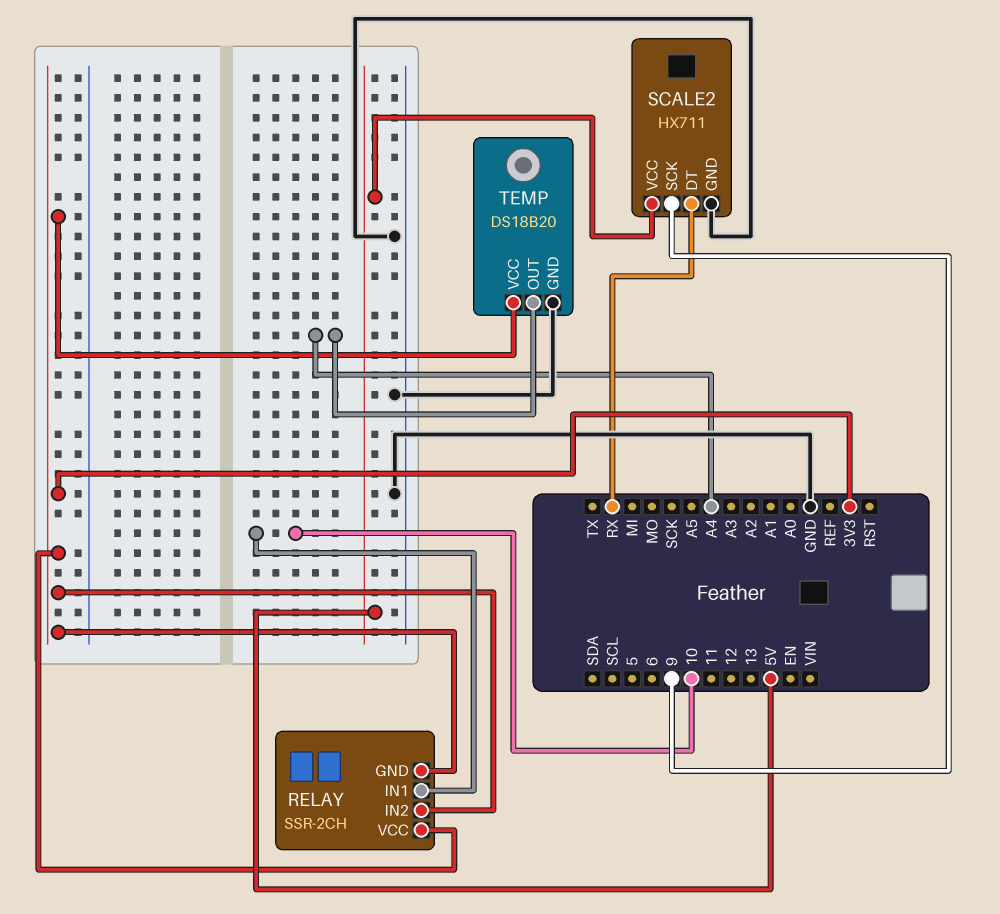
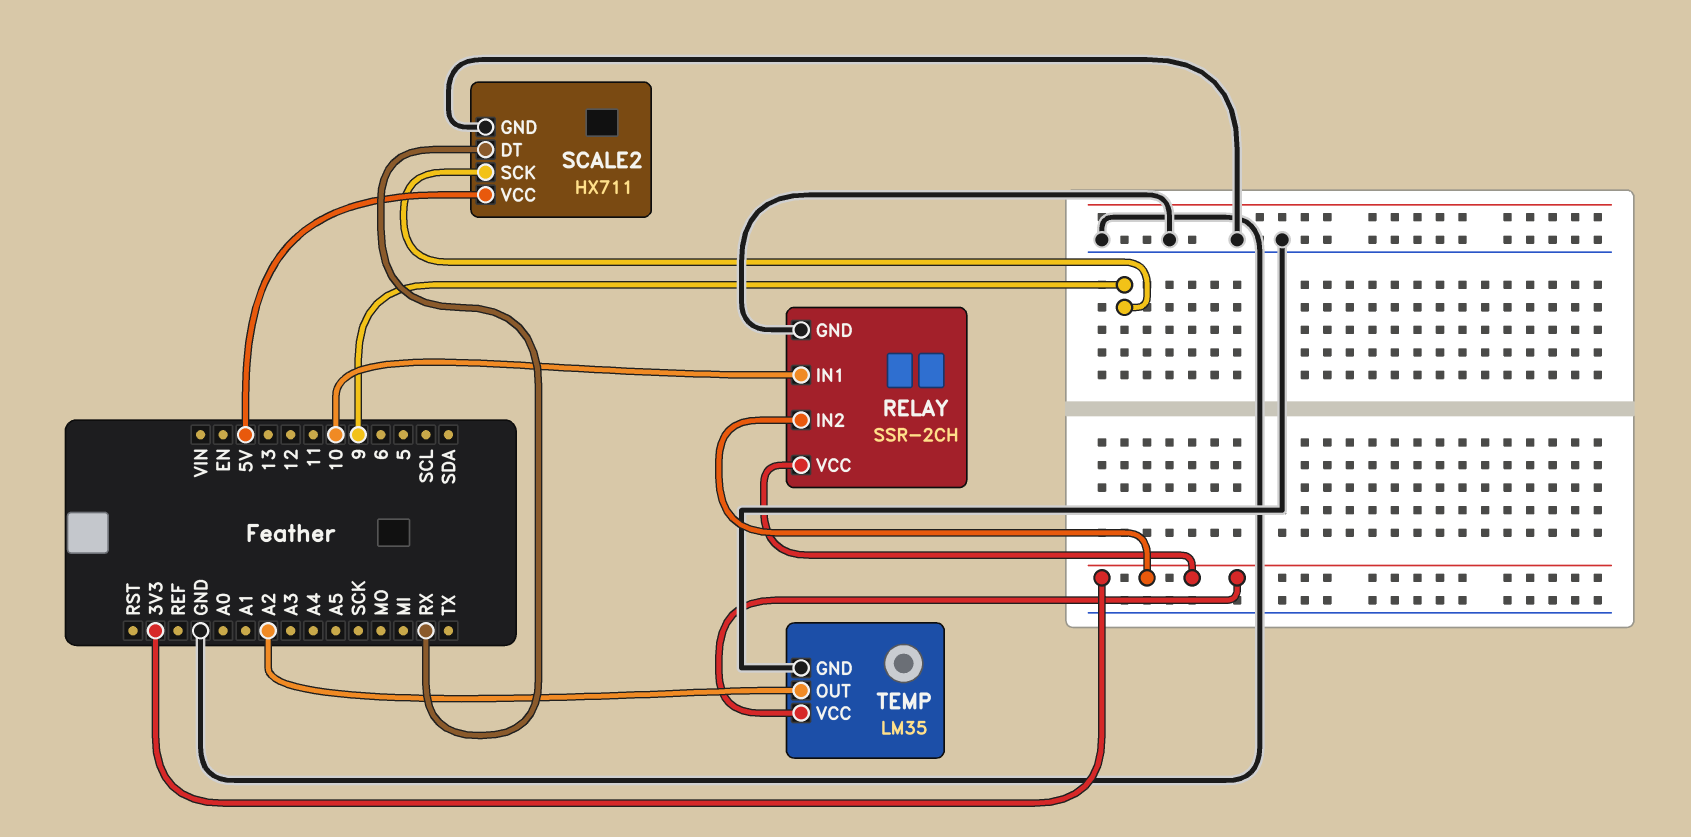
RELAY pin GND: 3V3 -> GND
TEMP: DS18B20 -> LM35
TEMP pin OUT: A4 -> A2

